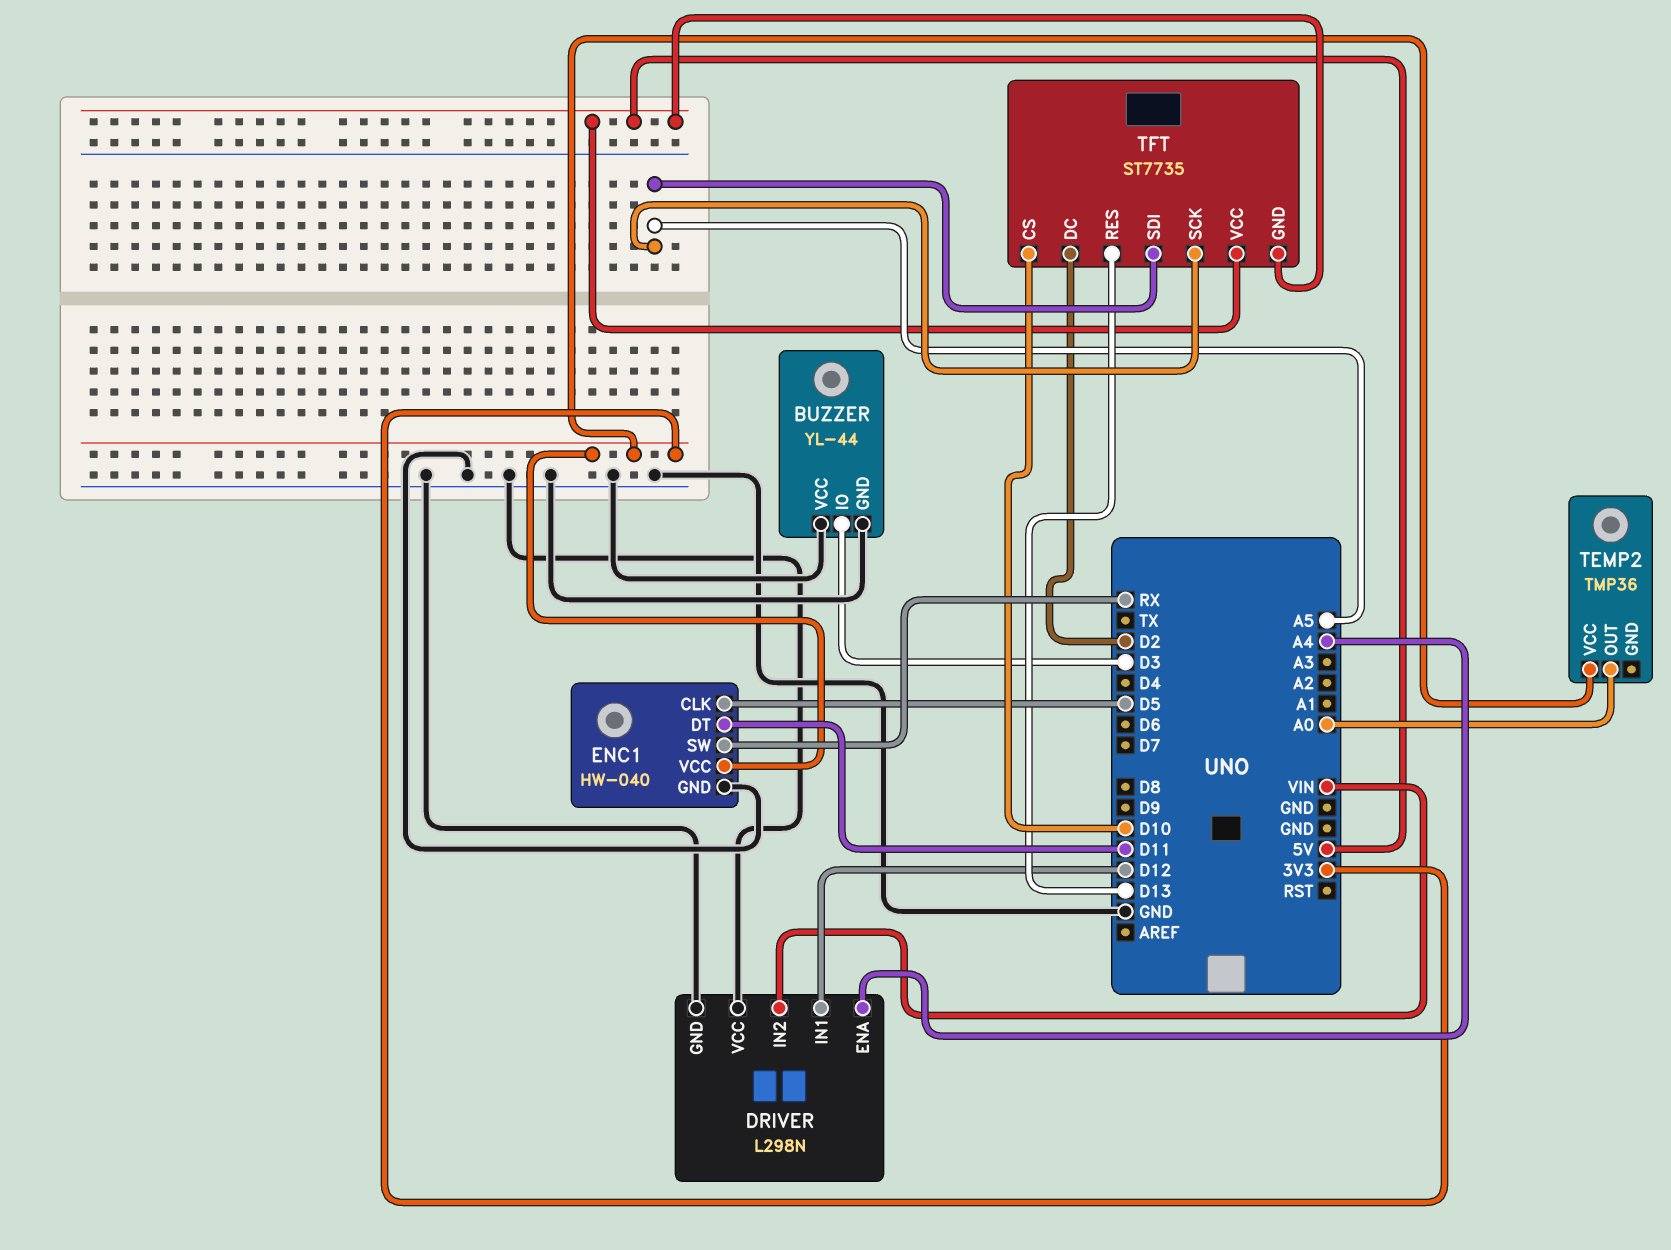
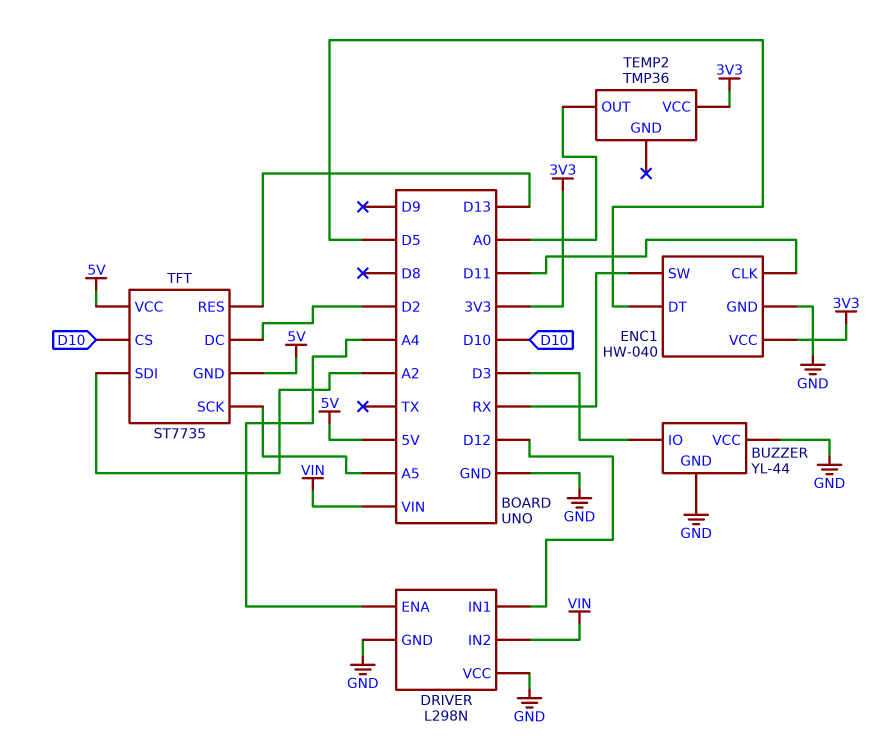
ENC1 pin CLK: D5 -> D11
ENC1 pin DT: D11 -> D5
TFT pin SDI: A5 -> A2

